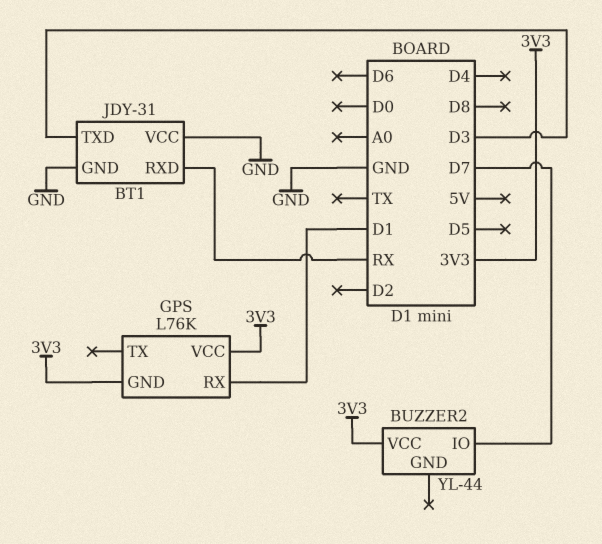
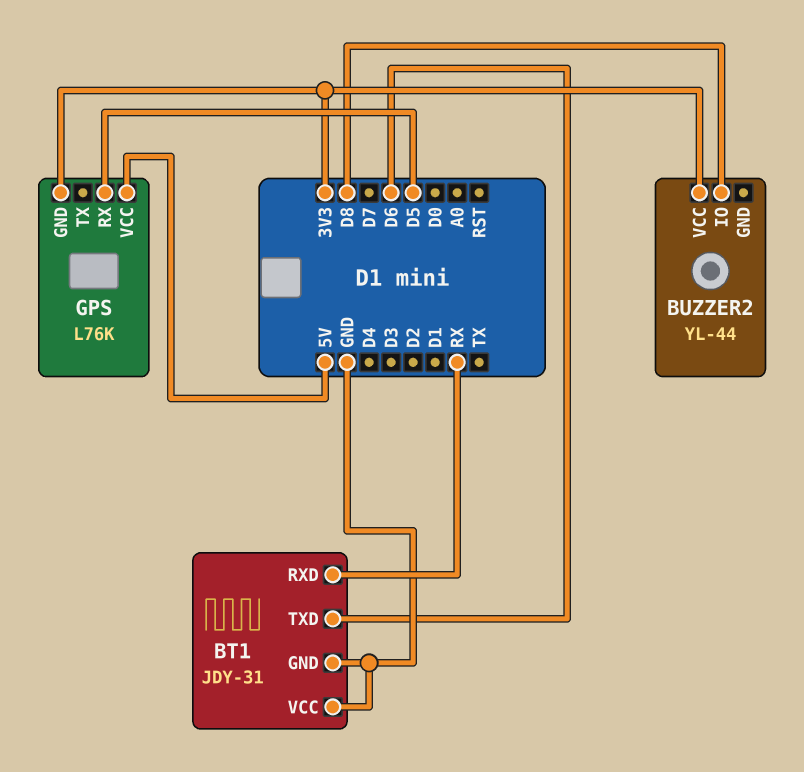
BT1 pin TXD: D3 -> D6
BUZZER2 pin IO: D7 -> D8
GPS pin RX: D1 -> D5
GPS pin VCC: 3V3 -> 5V

